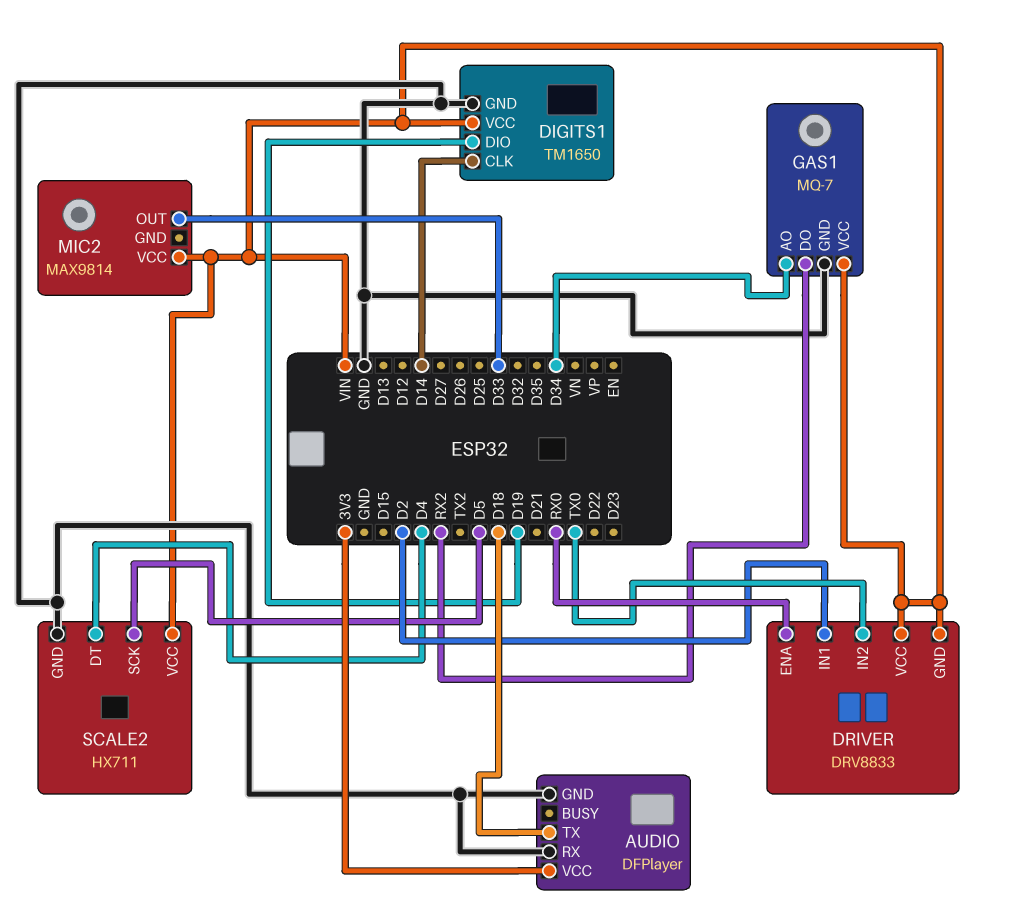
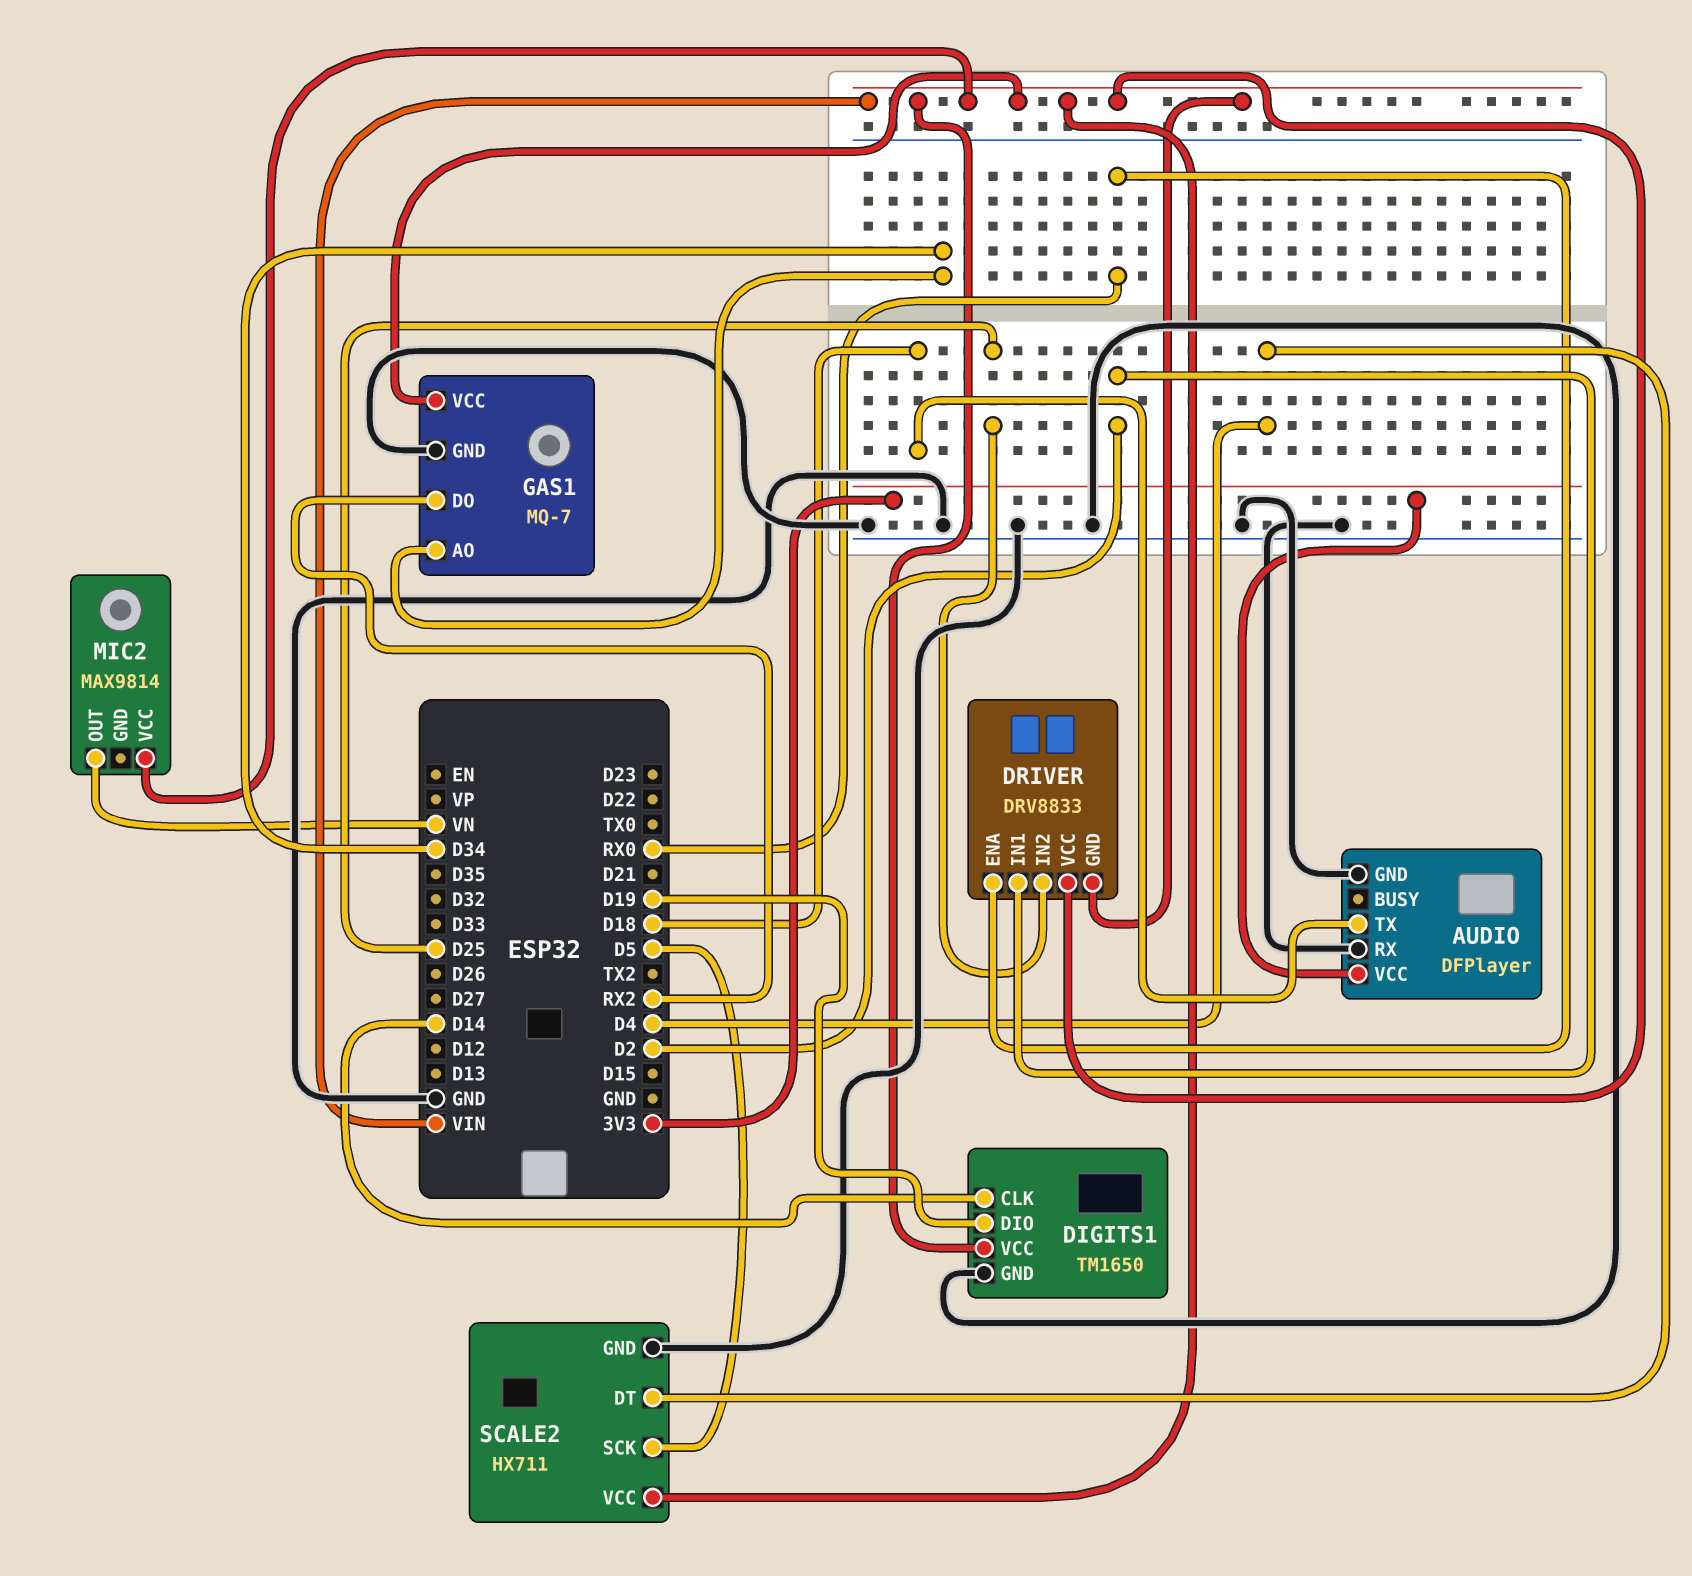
DRIVER pin IN2: TX0 -> D25
MIC2 pin OUT: D33 -> VN

